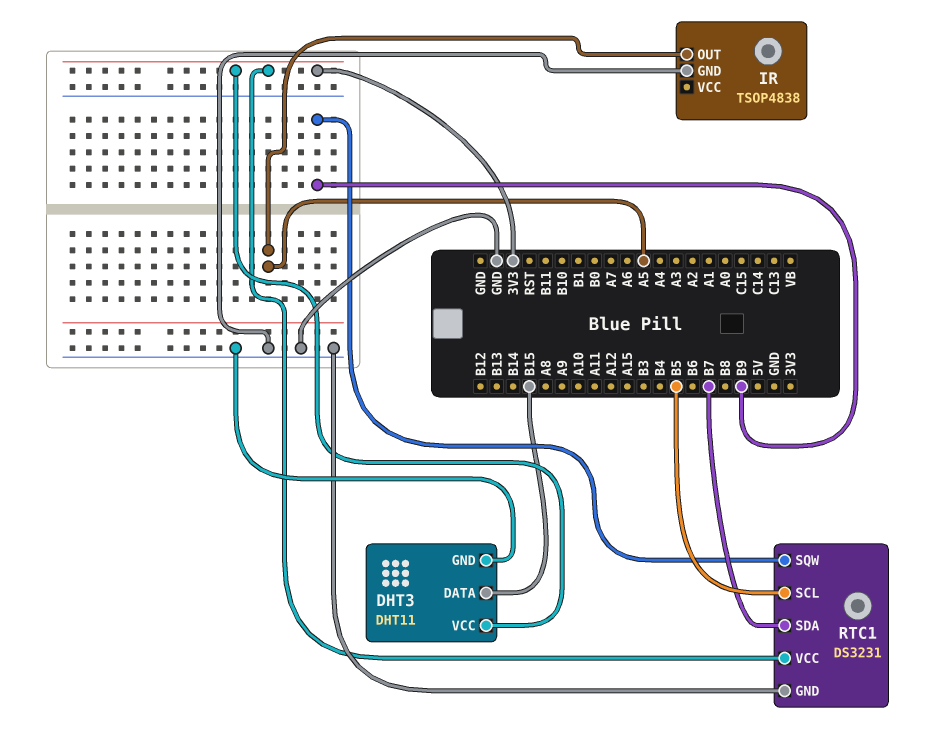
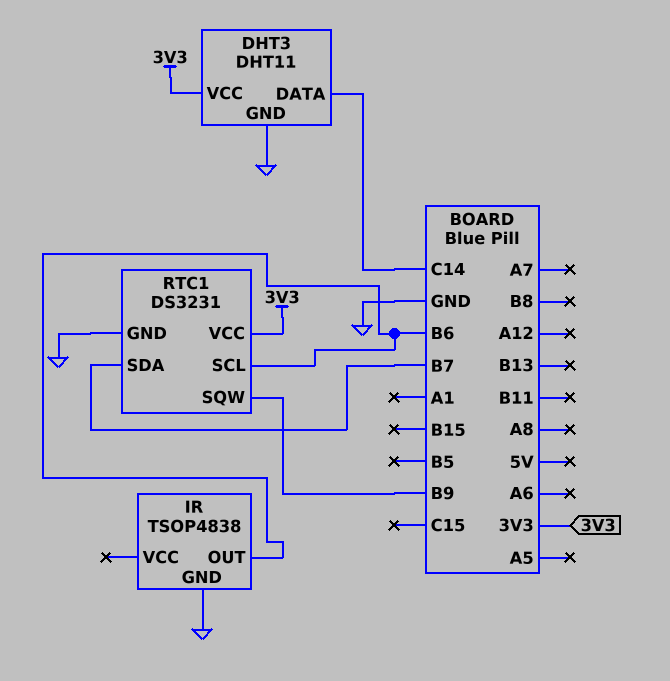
DHT3 pin DATA: B15 -> C14
IR pin OUT: A5 -> B6
RTC1 pin SCL: B5 -> B6

